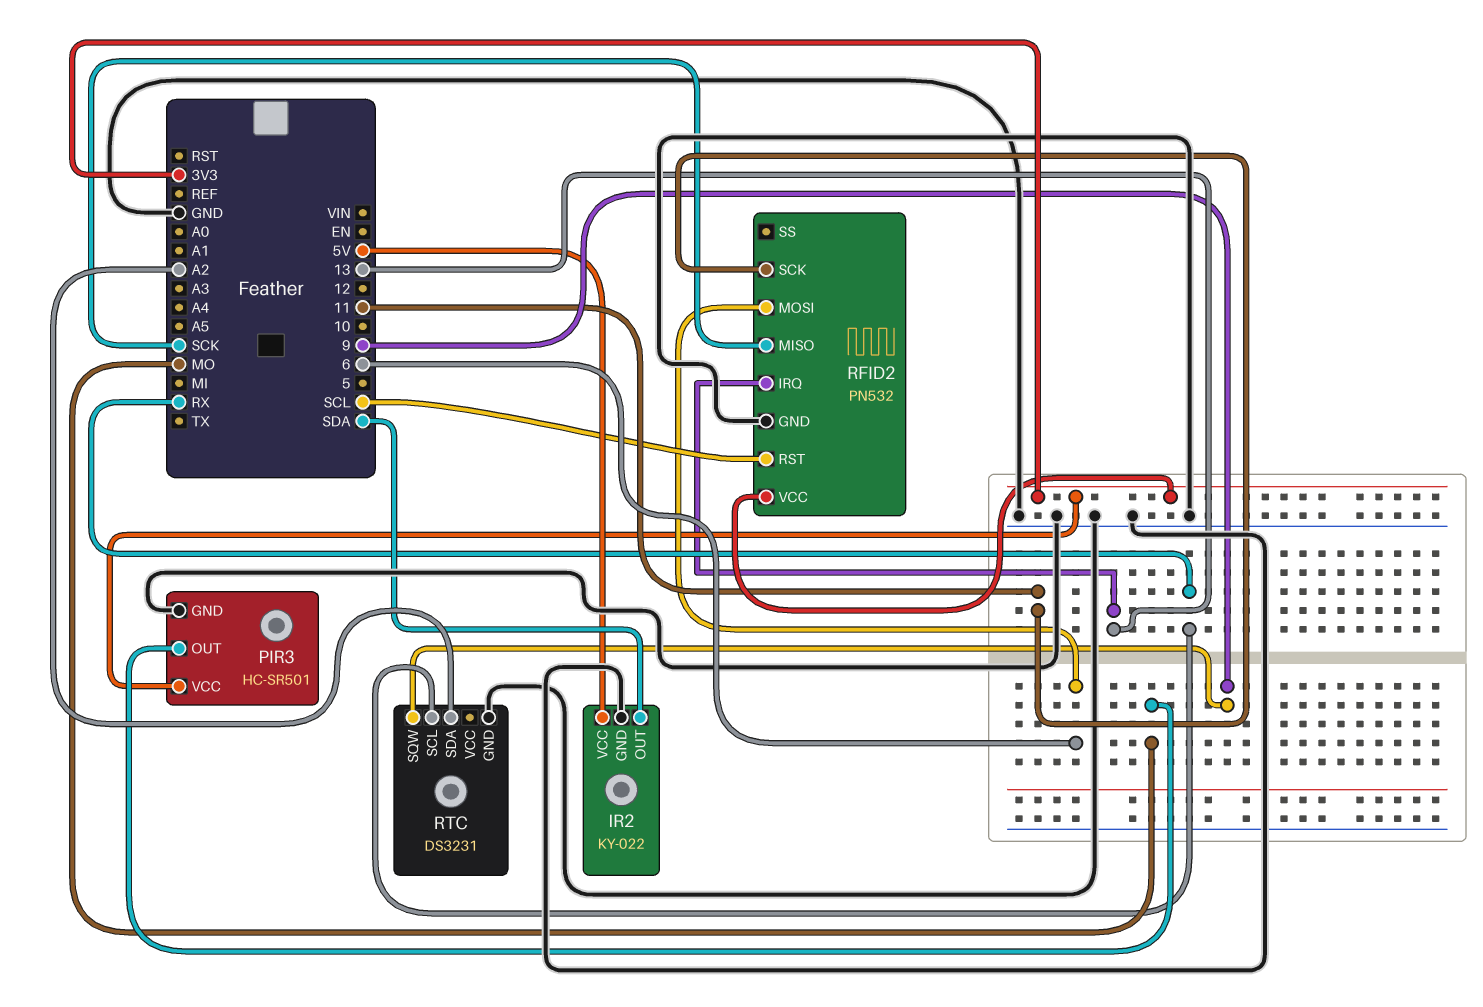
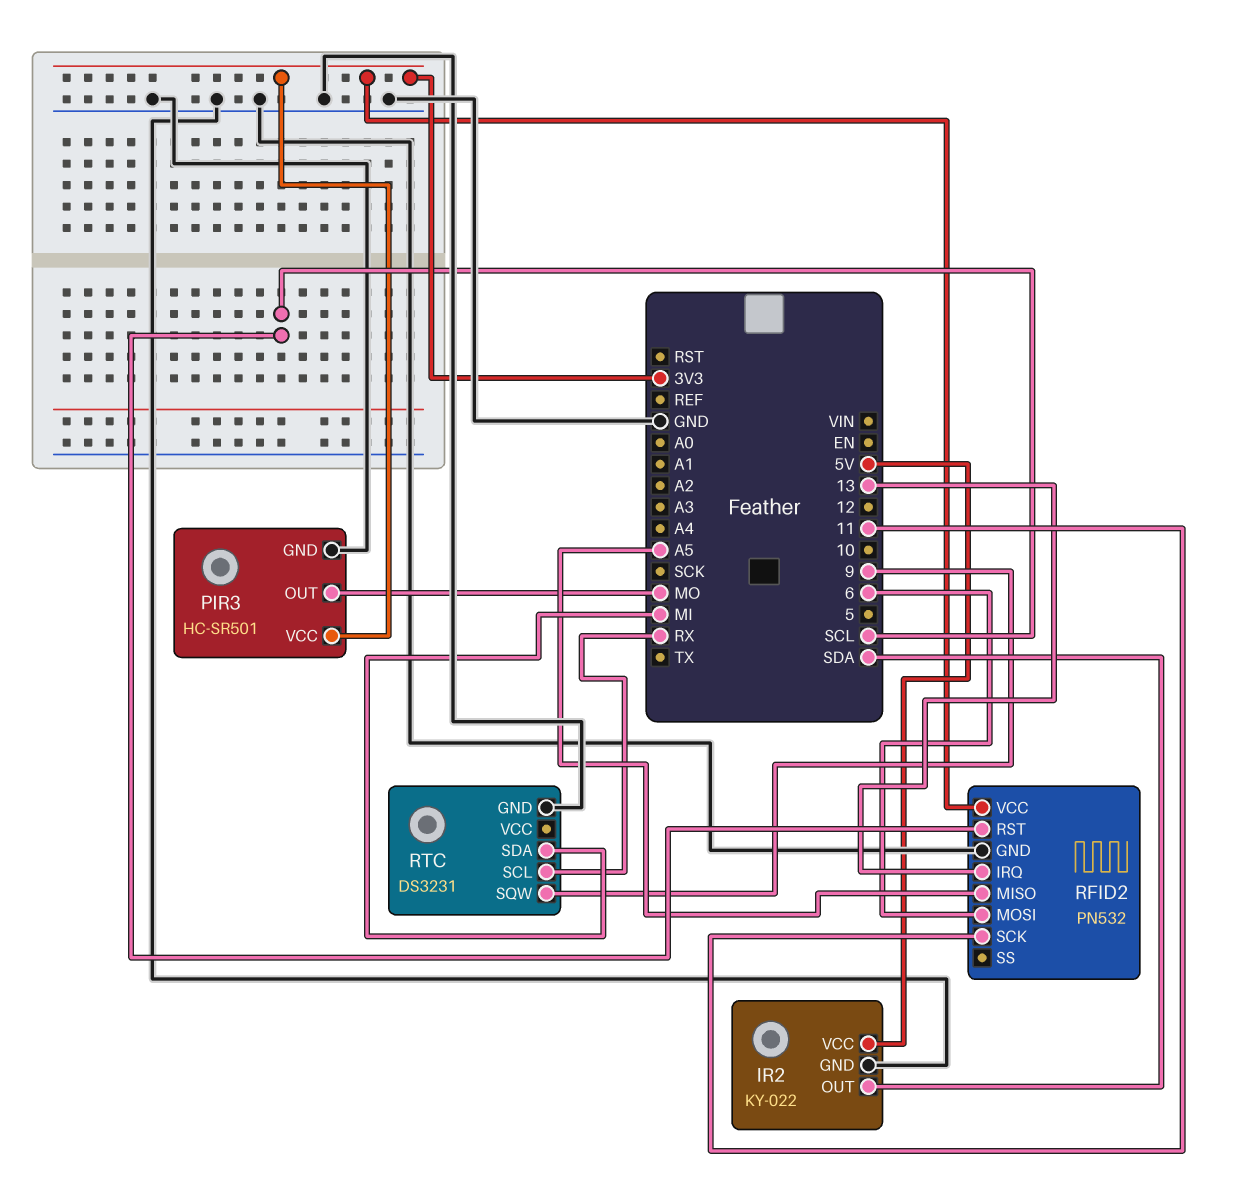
RFID2 pin MISO: SCK -> A5
RTC pin SDA: A2 -> MI

